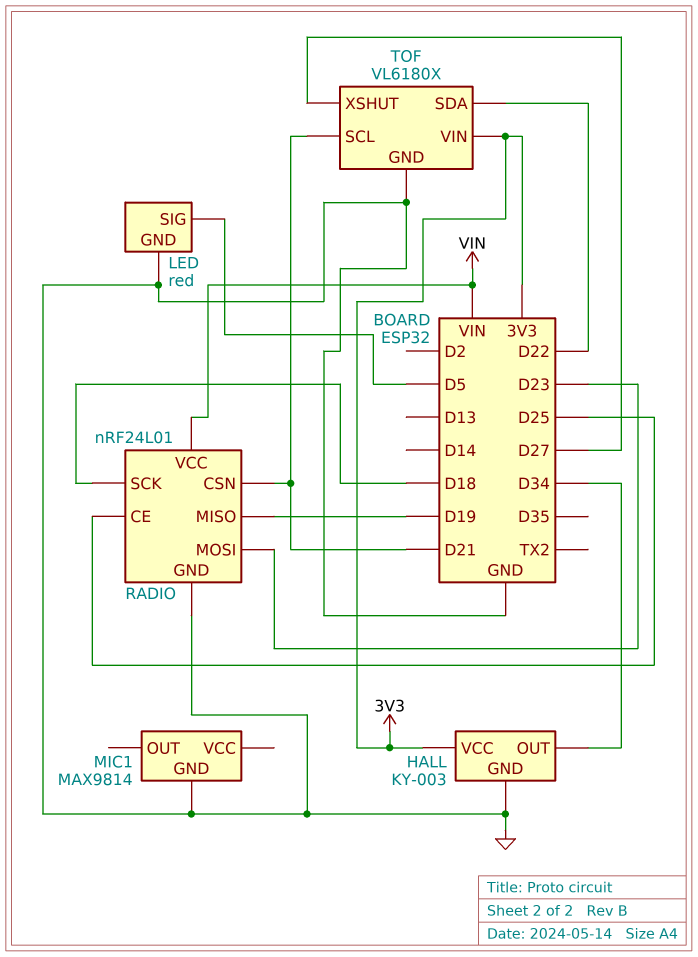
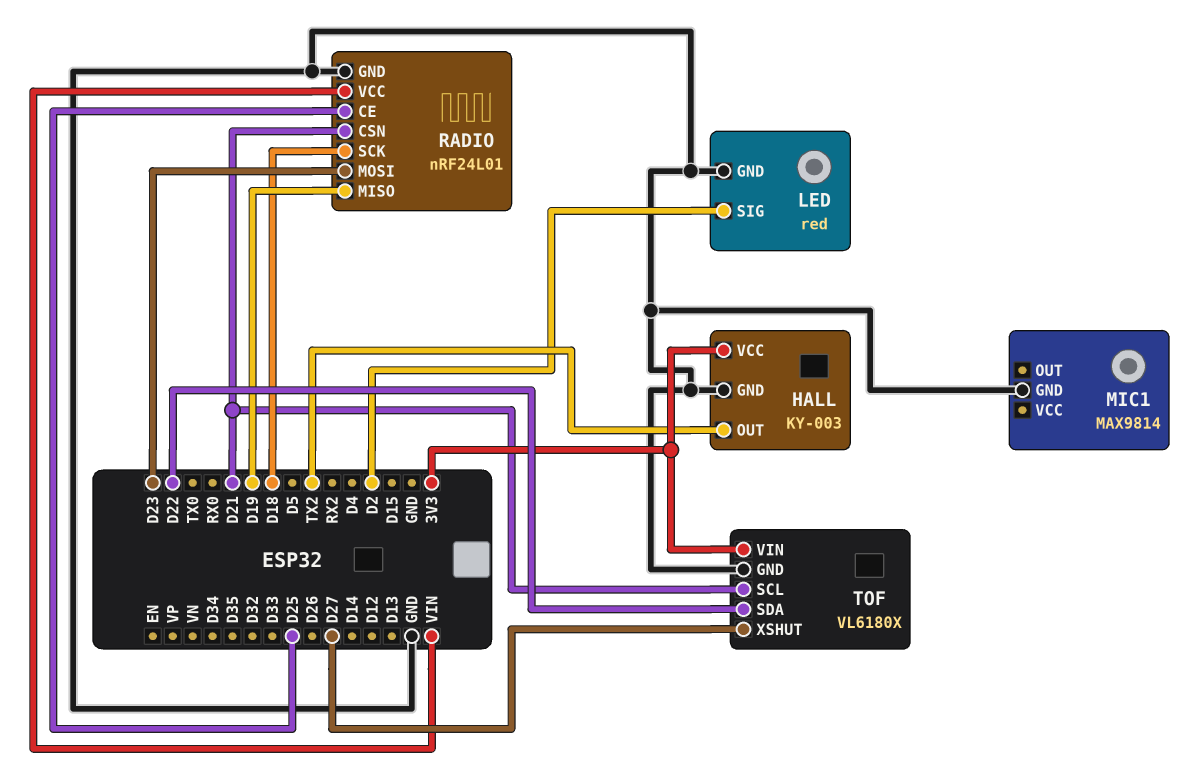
HALL pin OUT: D34 -> TX2
LED pin SIG: D5 -> D2

